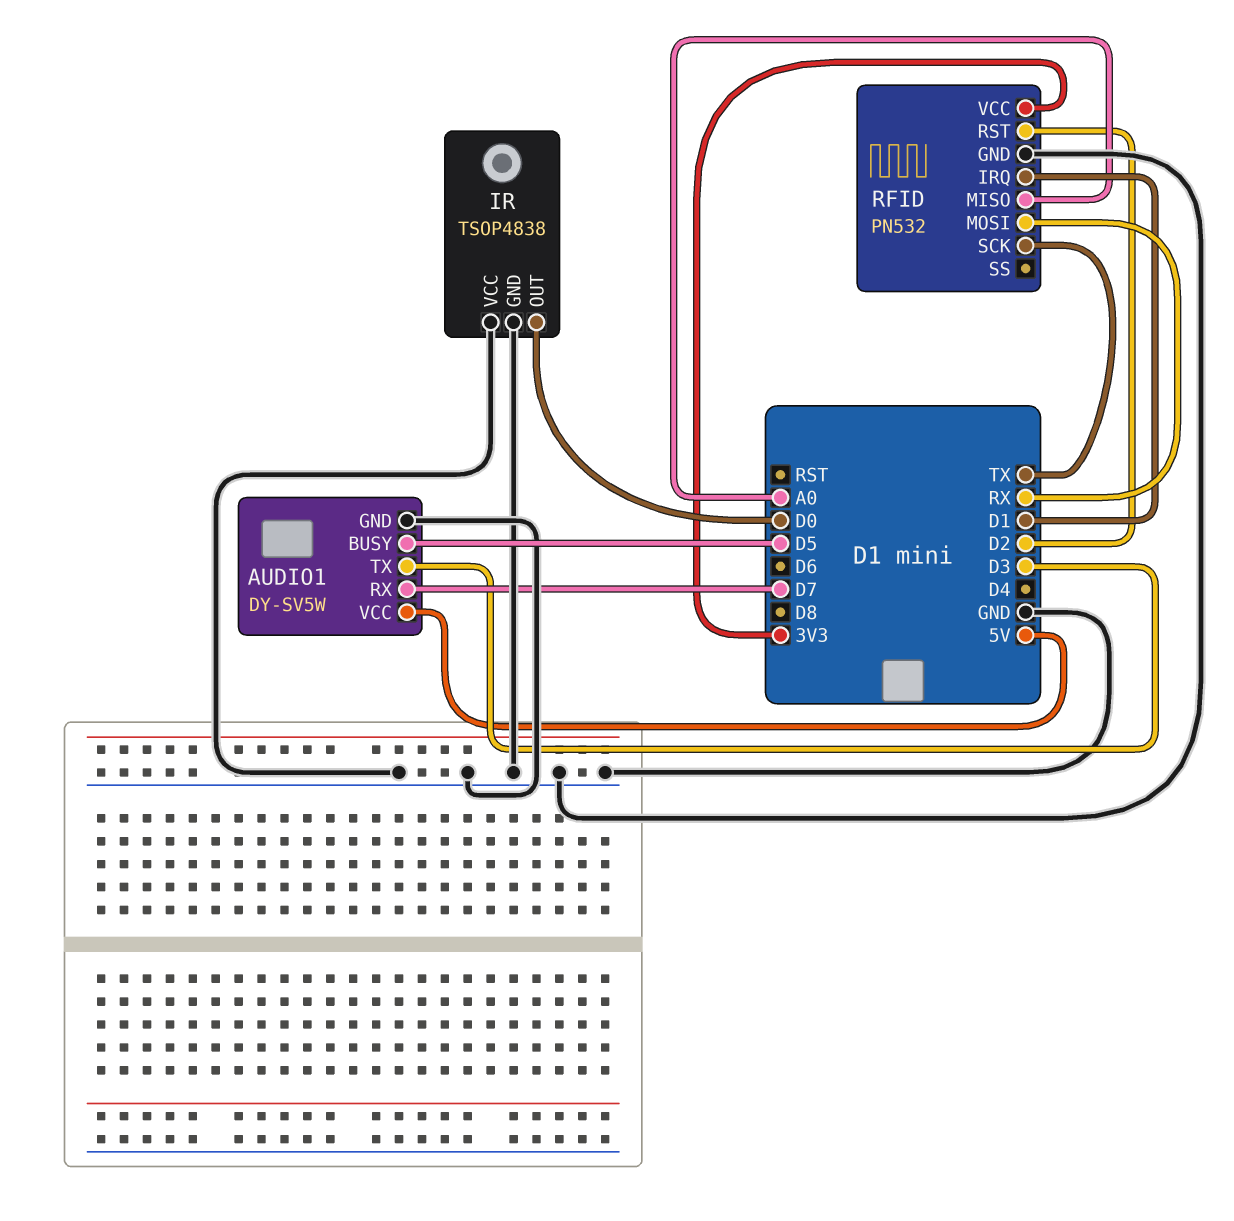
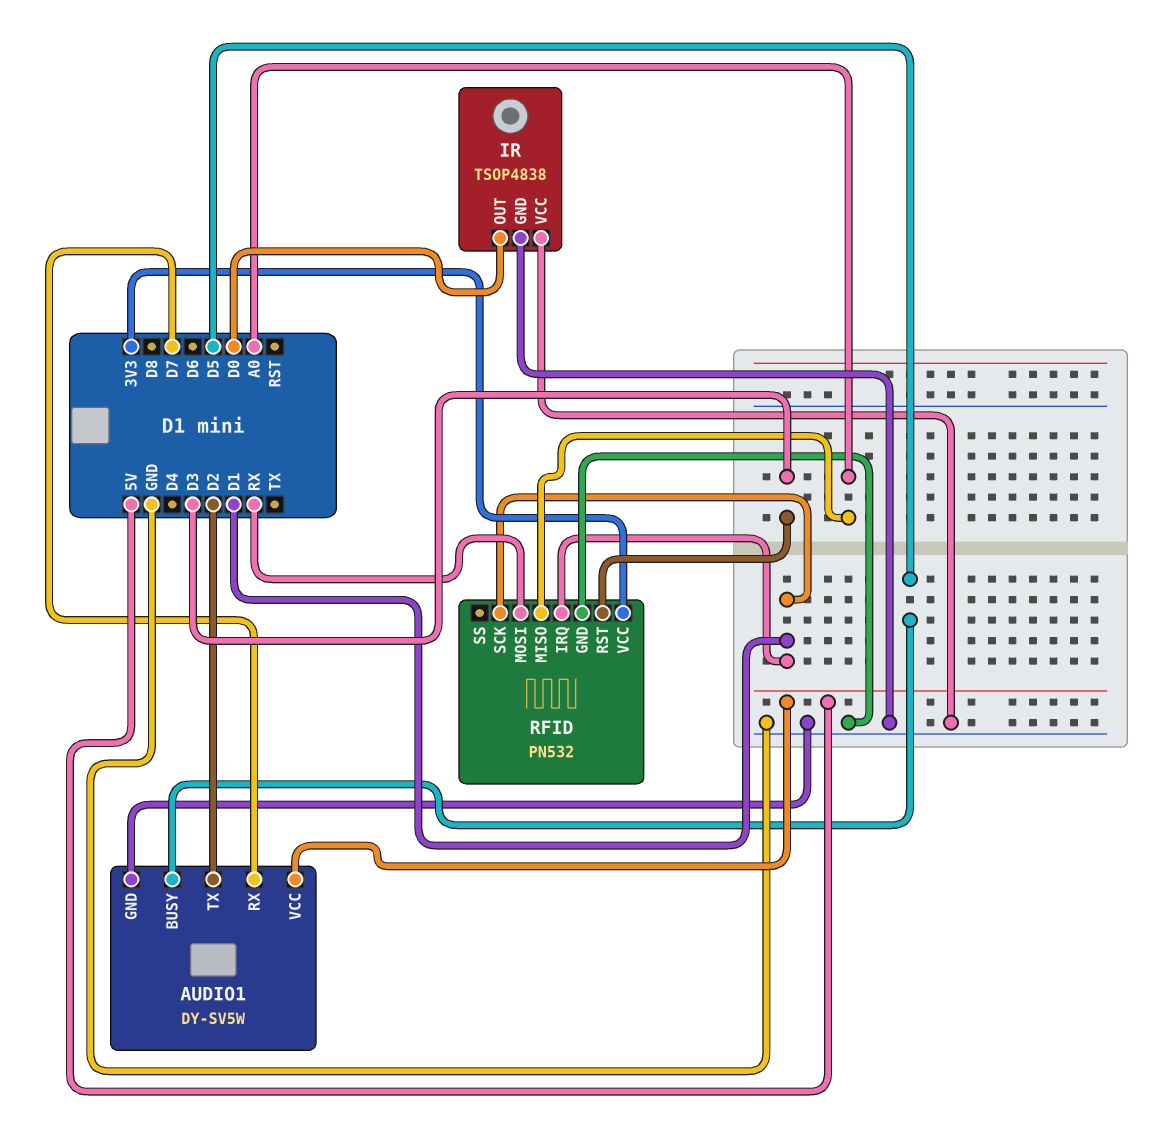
AUDIO1 pin TX: D3 -> D2
RFID pin RST: D2 -> D3
RFID pin SCK: TX -> D1

